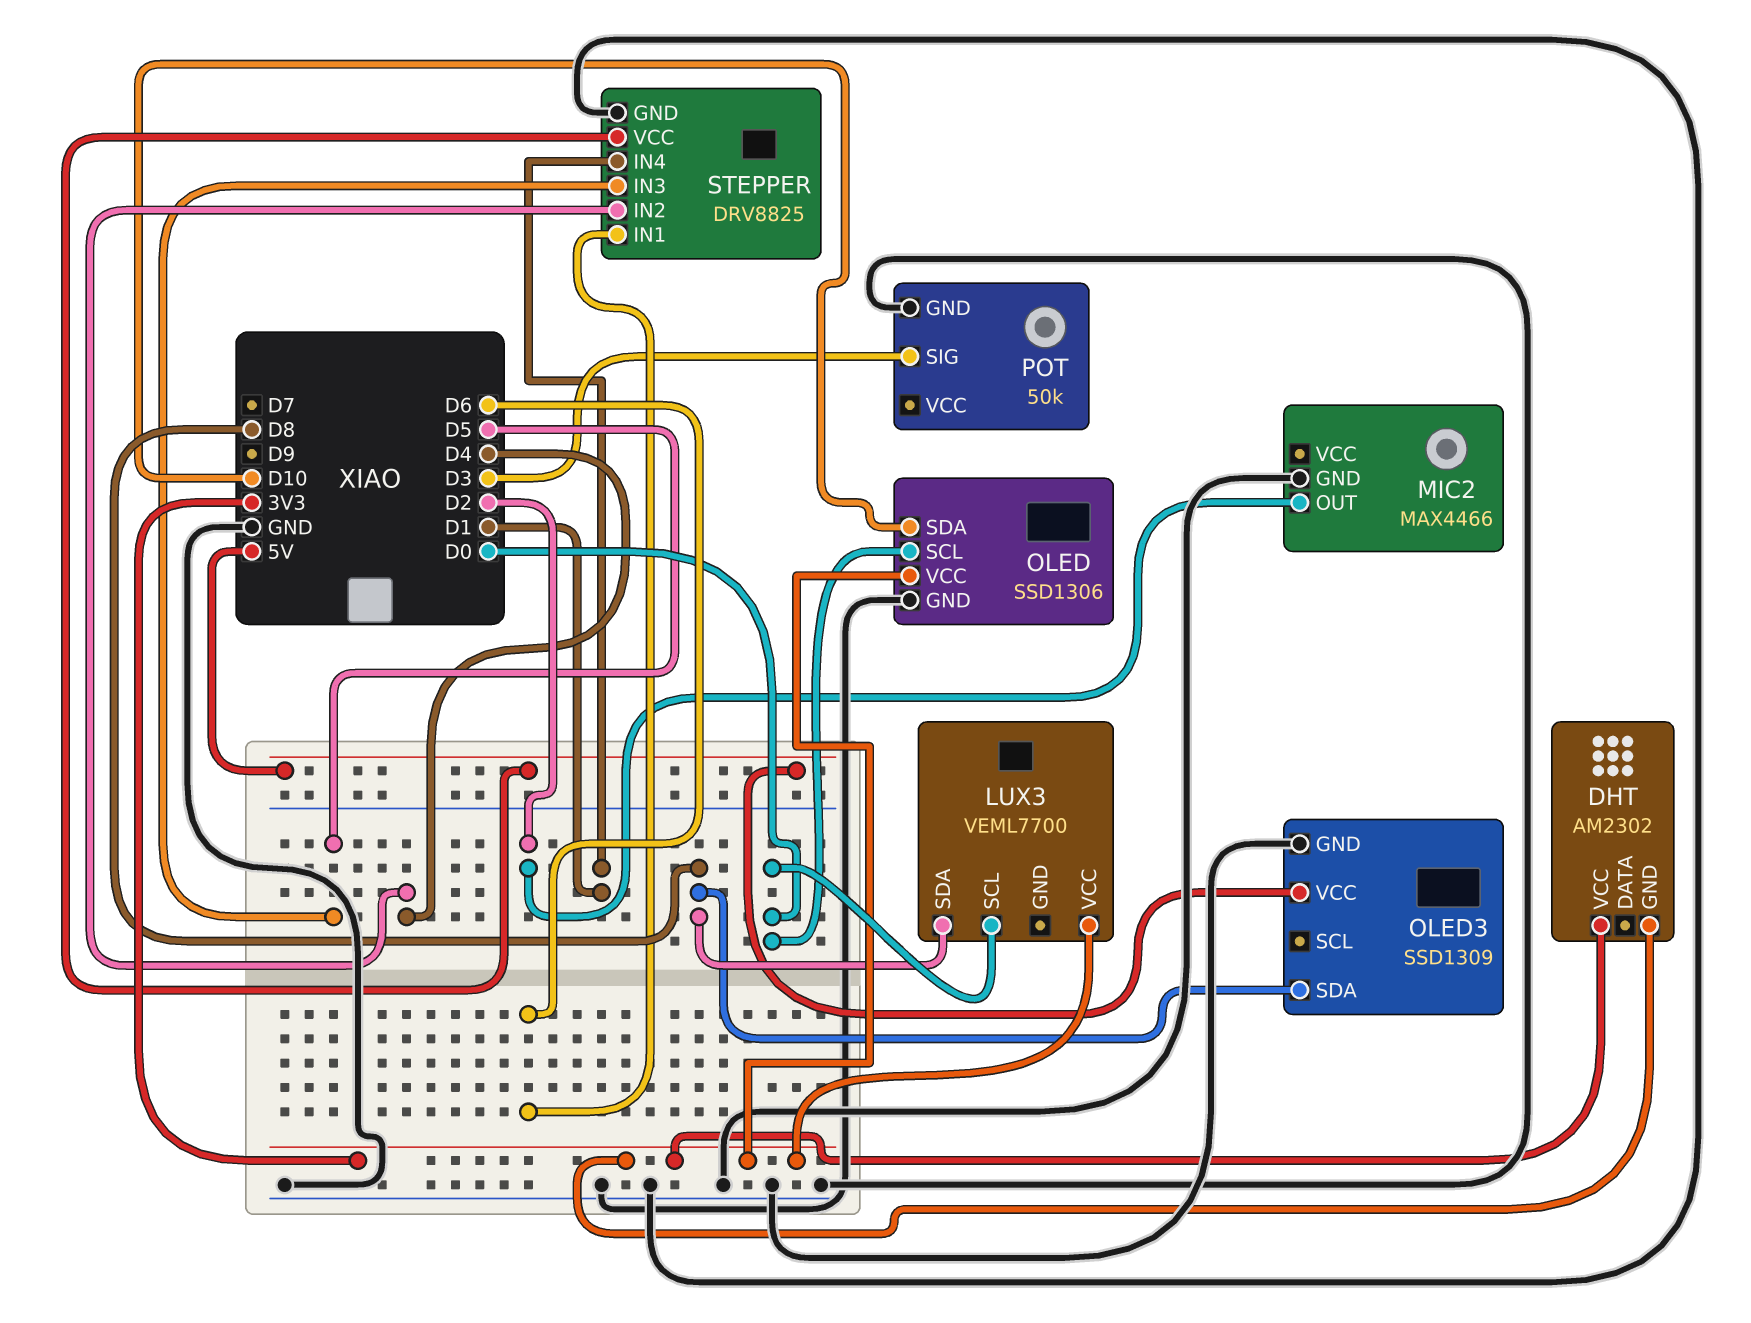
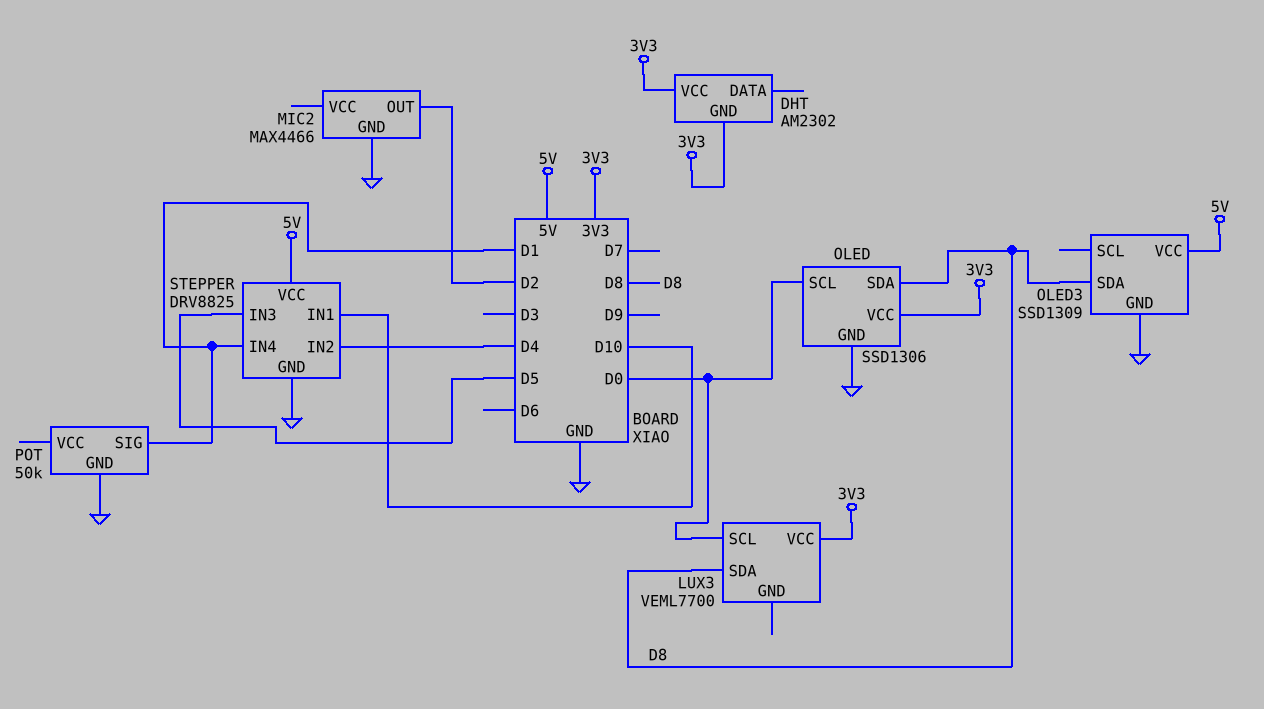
OLED pin SDA: D10 -> D8
POT pin SIG: D3 -> D1
STEPPER pin IN1: D6 -> D10

